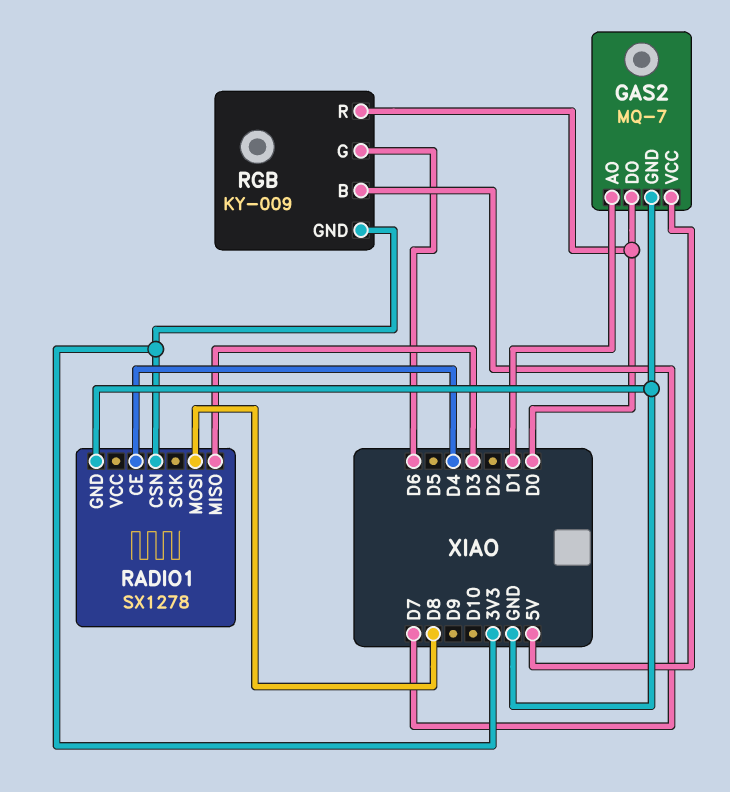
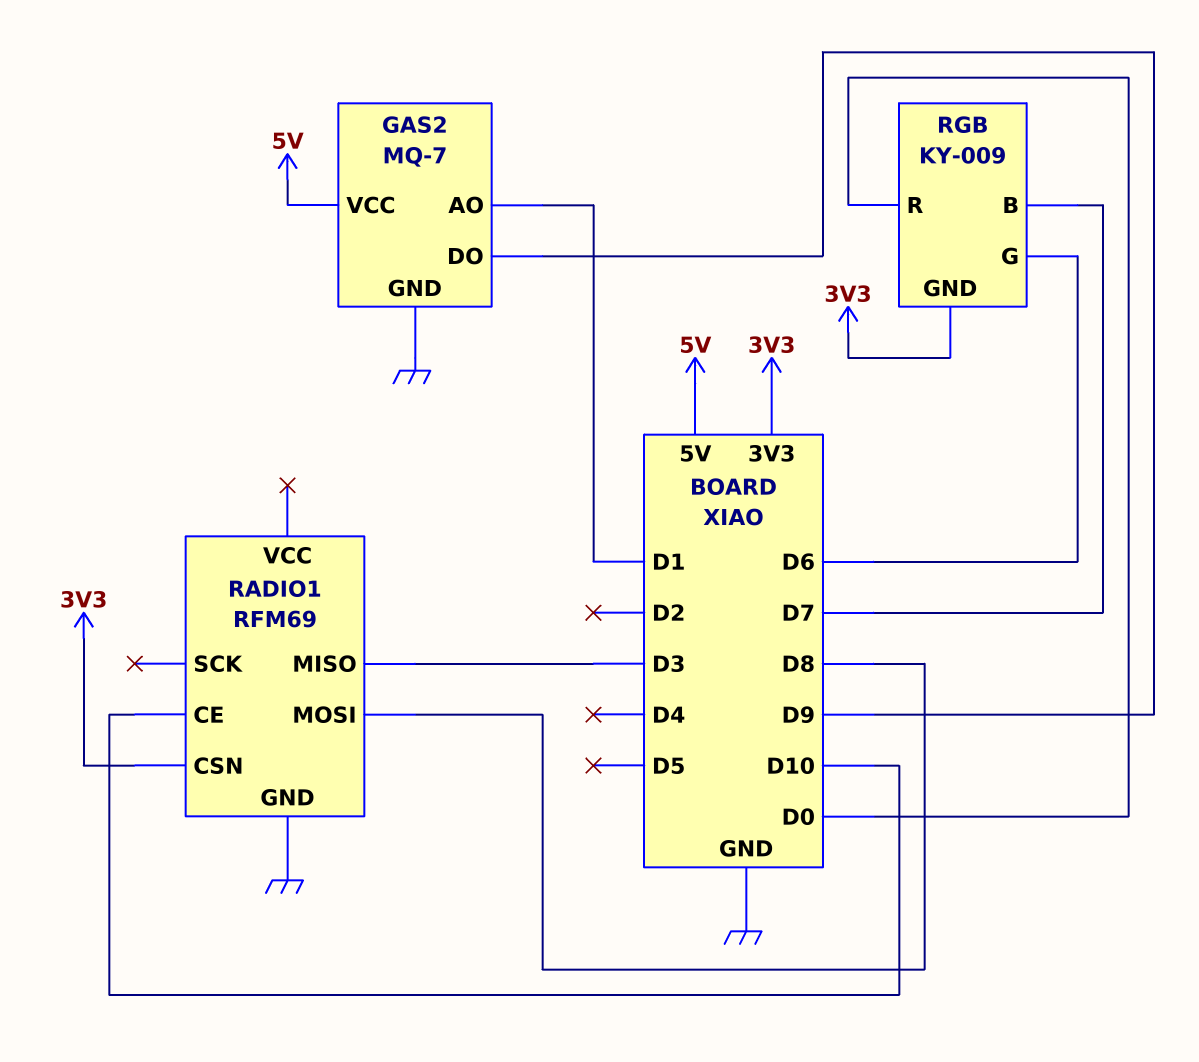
GAS2 pin DO: D0 -> D9
RADIO1: SX1278 -> RFM69
RADIO1 pin CE: D4 -> D10

